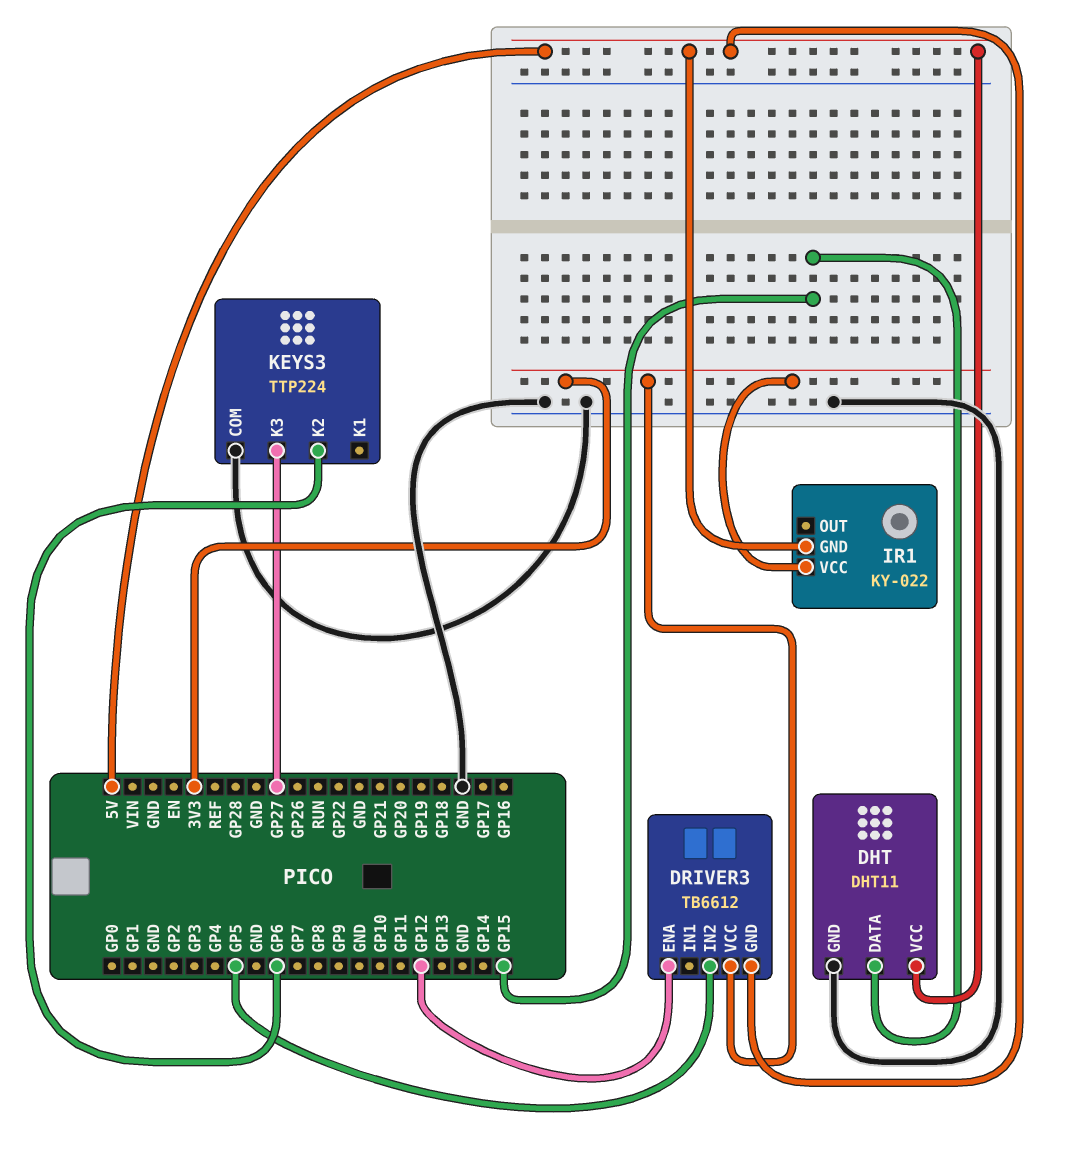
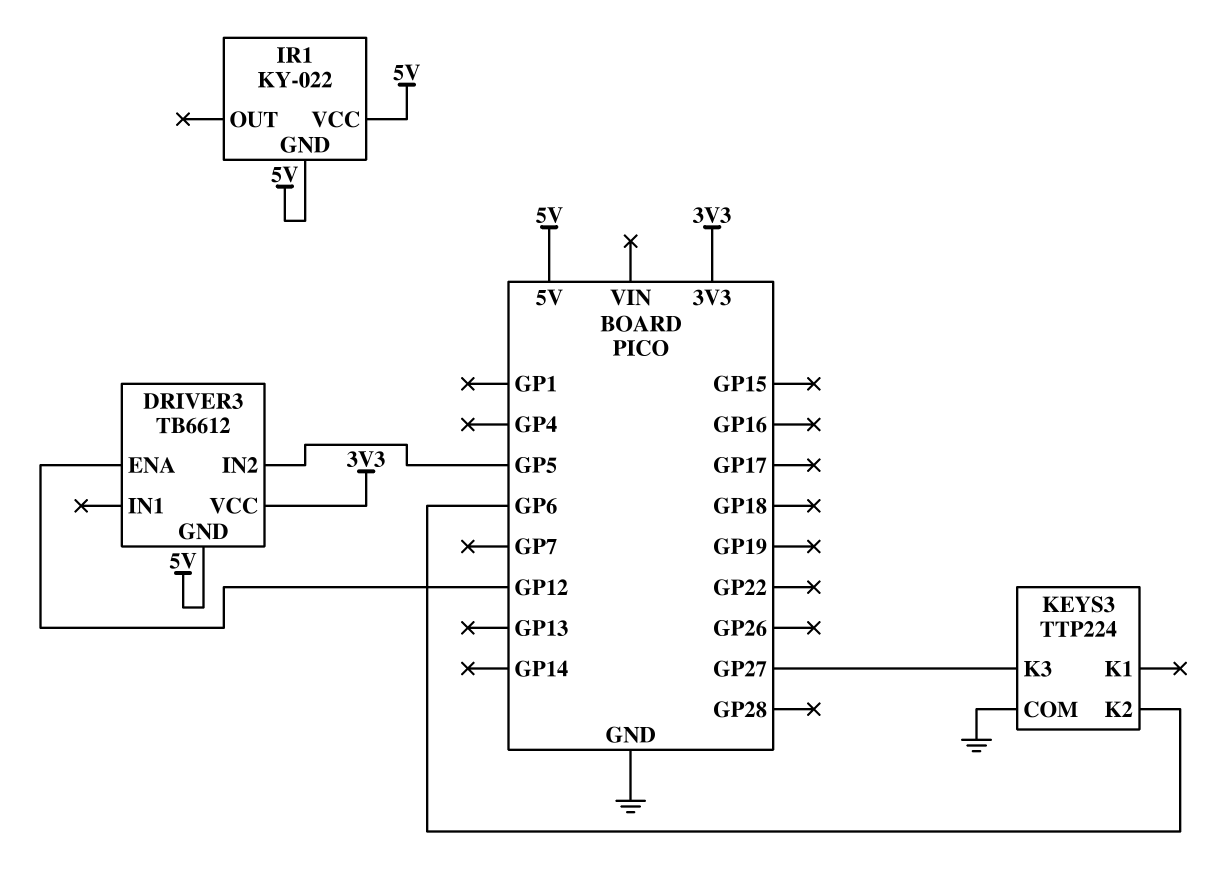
DHT: DHT11 -> none
DHT pin DATA: GP15 -> none
DHT pin GND: GND -> none
DHT pin VCC: 5V -> none
IR1 pin VCC: 3V3 -> 5V

